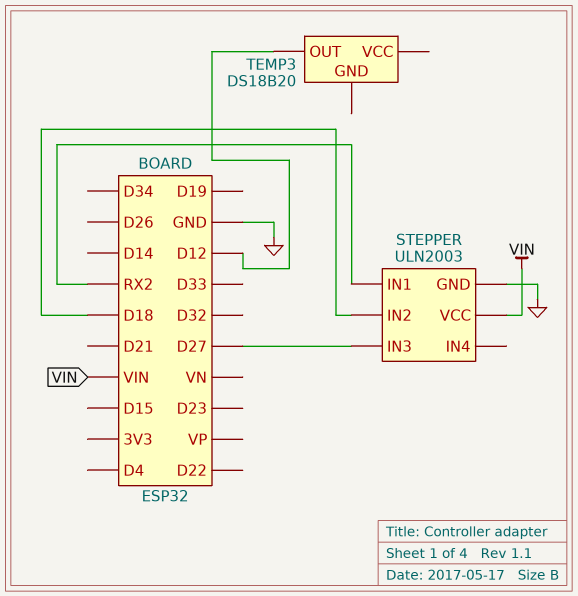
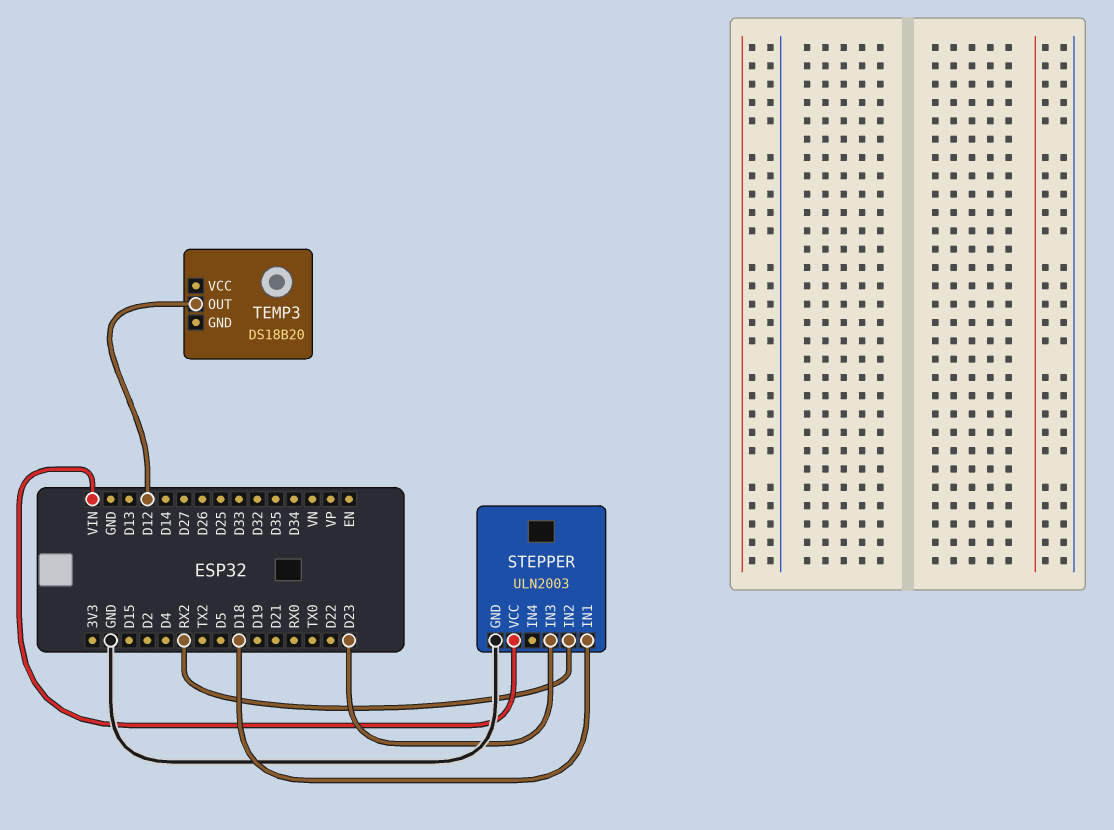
STEPPER pin IN1: RX2 -> D18
STEPPER pin IN2: D18 -> RX2
STEPPER pin IN3: D27 -> D23

